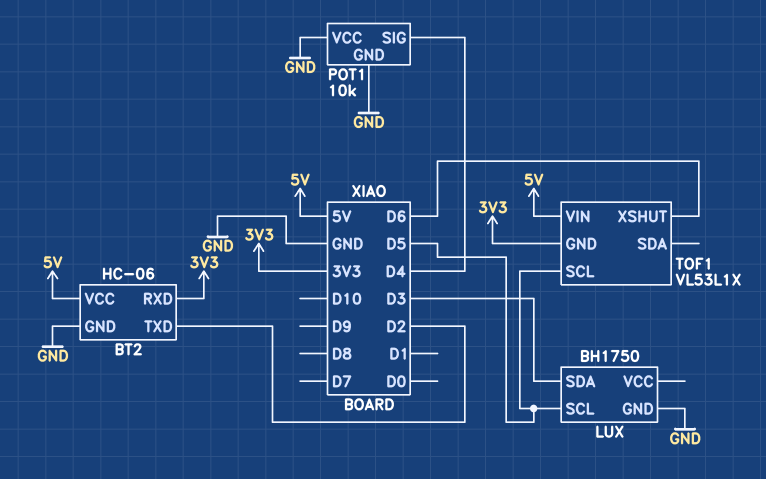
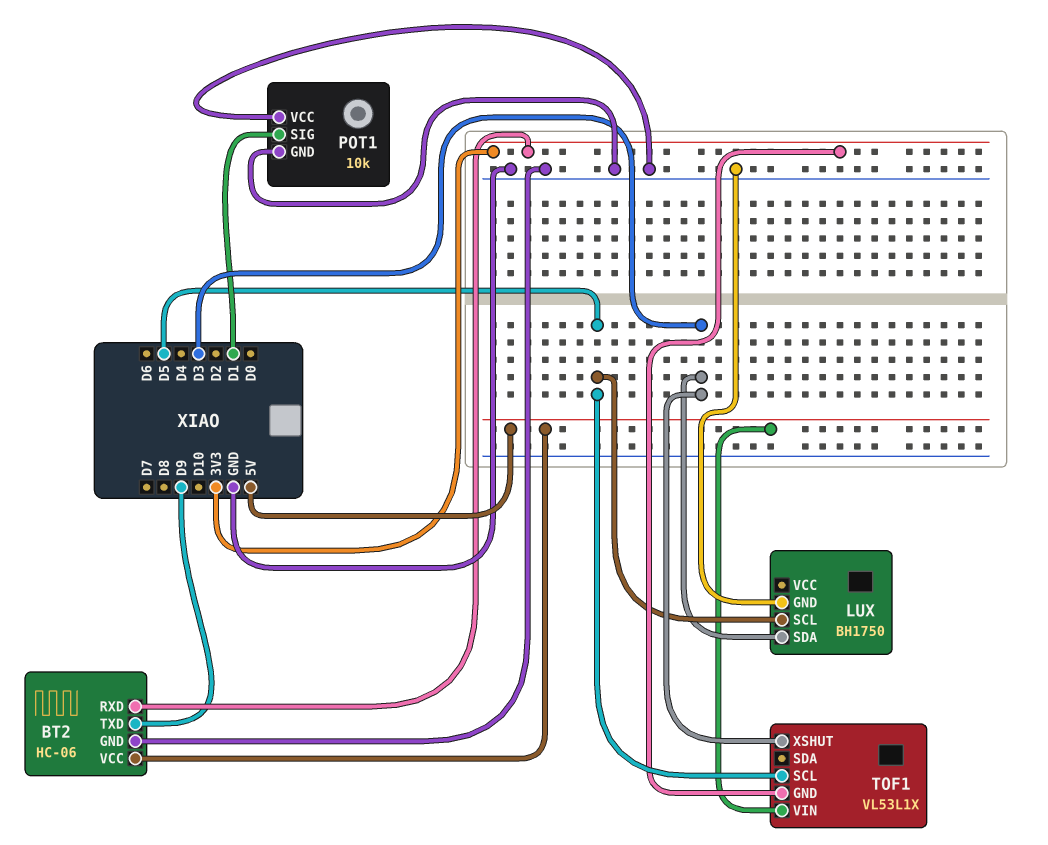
BT2 pin TXD: D2 -> D9
POT1 pin SIG: D4 -> D1
TOF1 pin XSHUT: D6 -> D3

